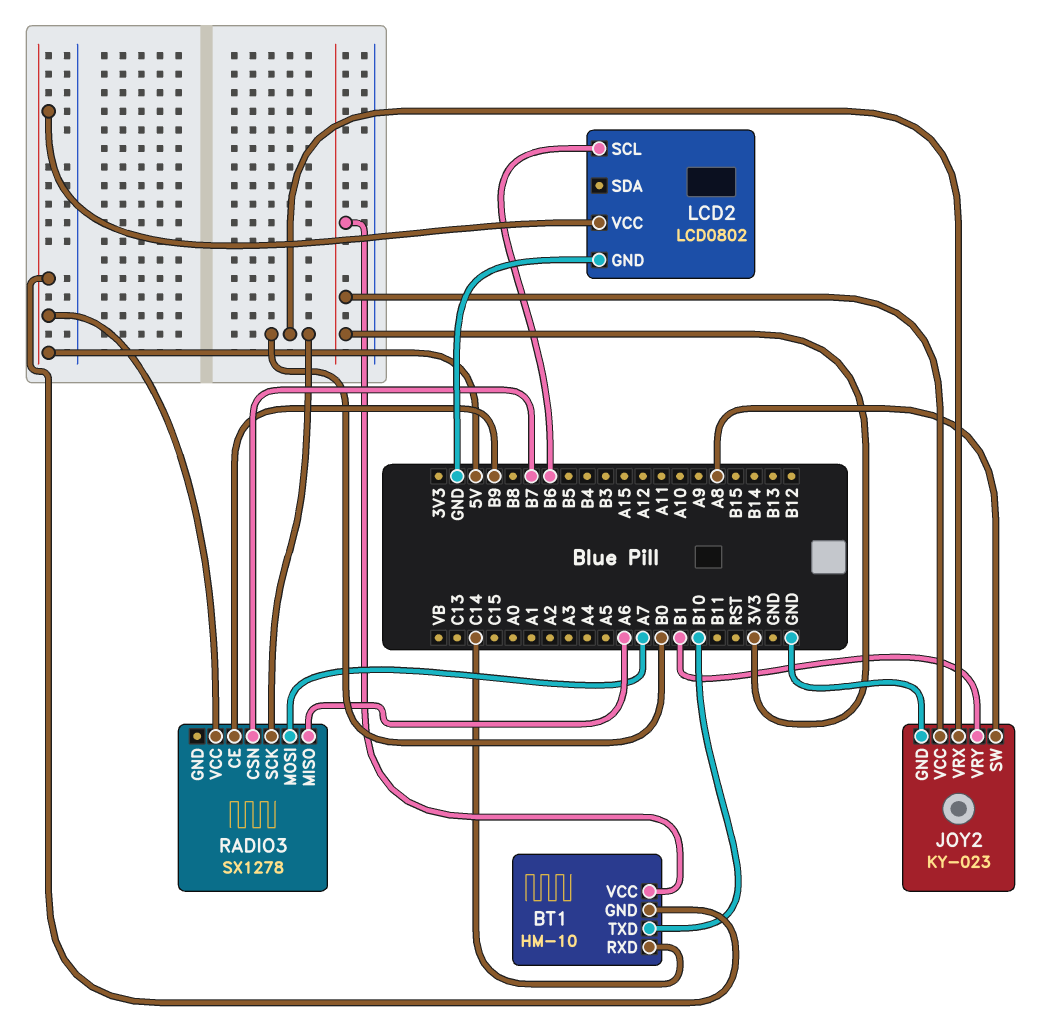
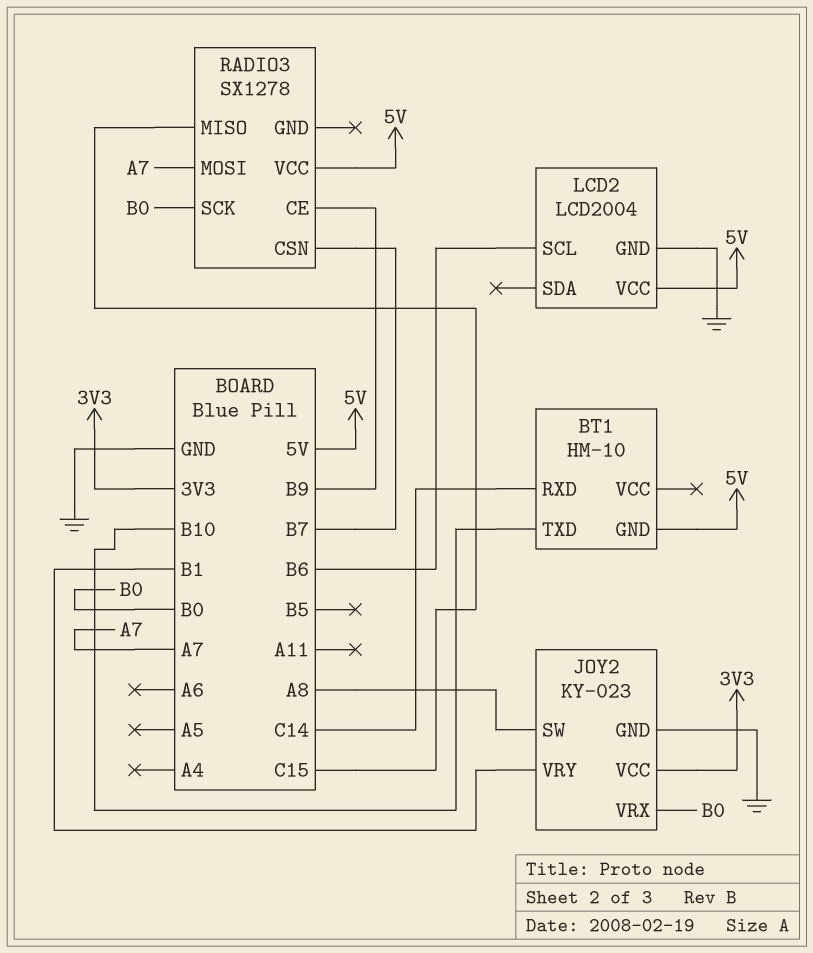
BT1 pin VCC: 3V3 -> none
LCD2: LCD0802 -> LCD2004
RADIO3 pin MISO: A6 -> C15

